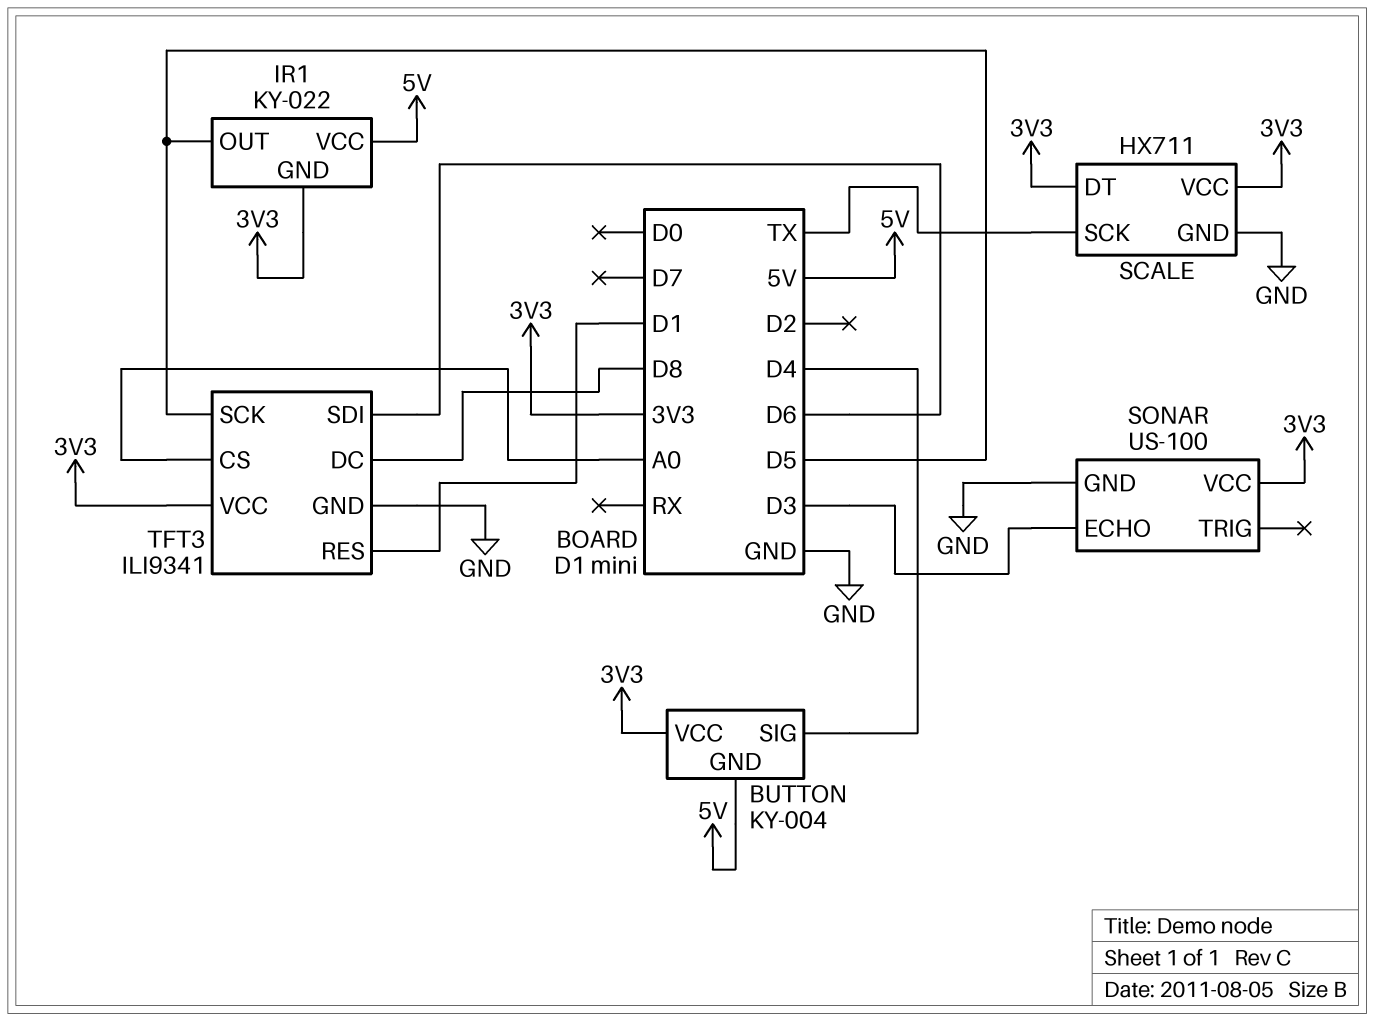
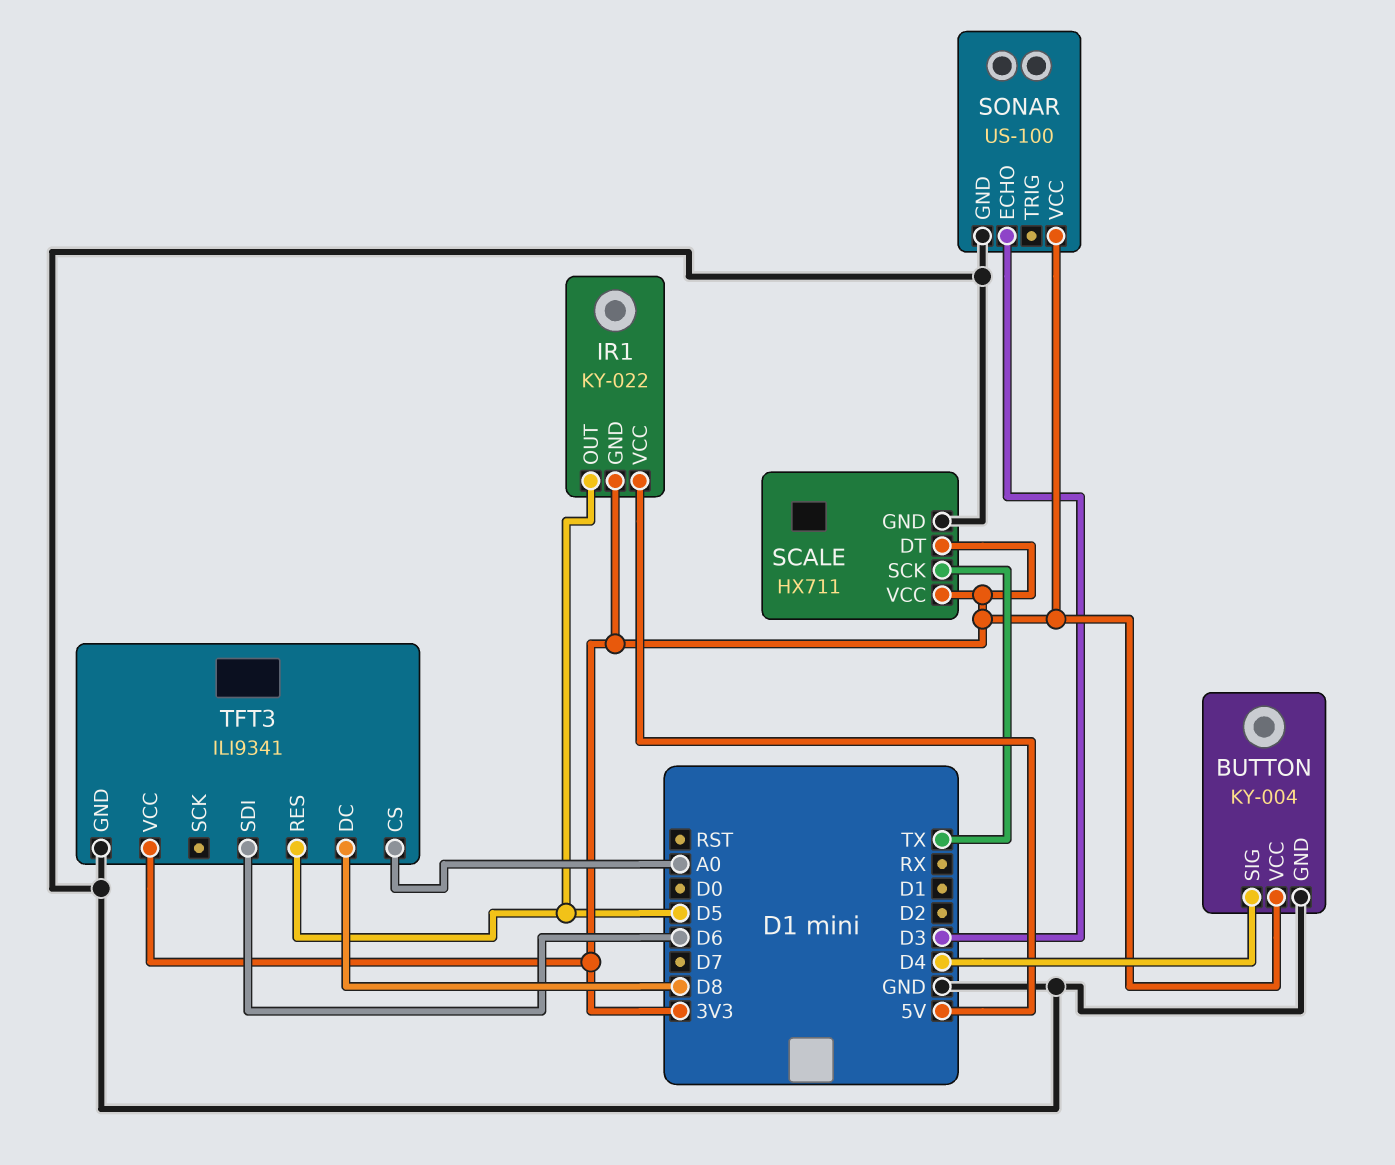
BUTTON pin GND: 5V -> GND
TFT3 pin RES: D1 -> D5
TFT3 pin SCK: D5 -> none

